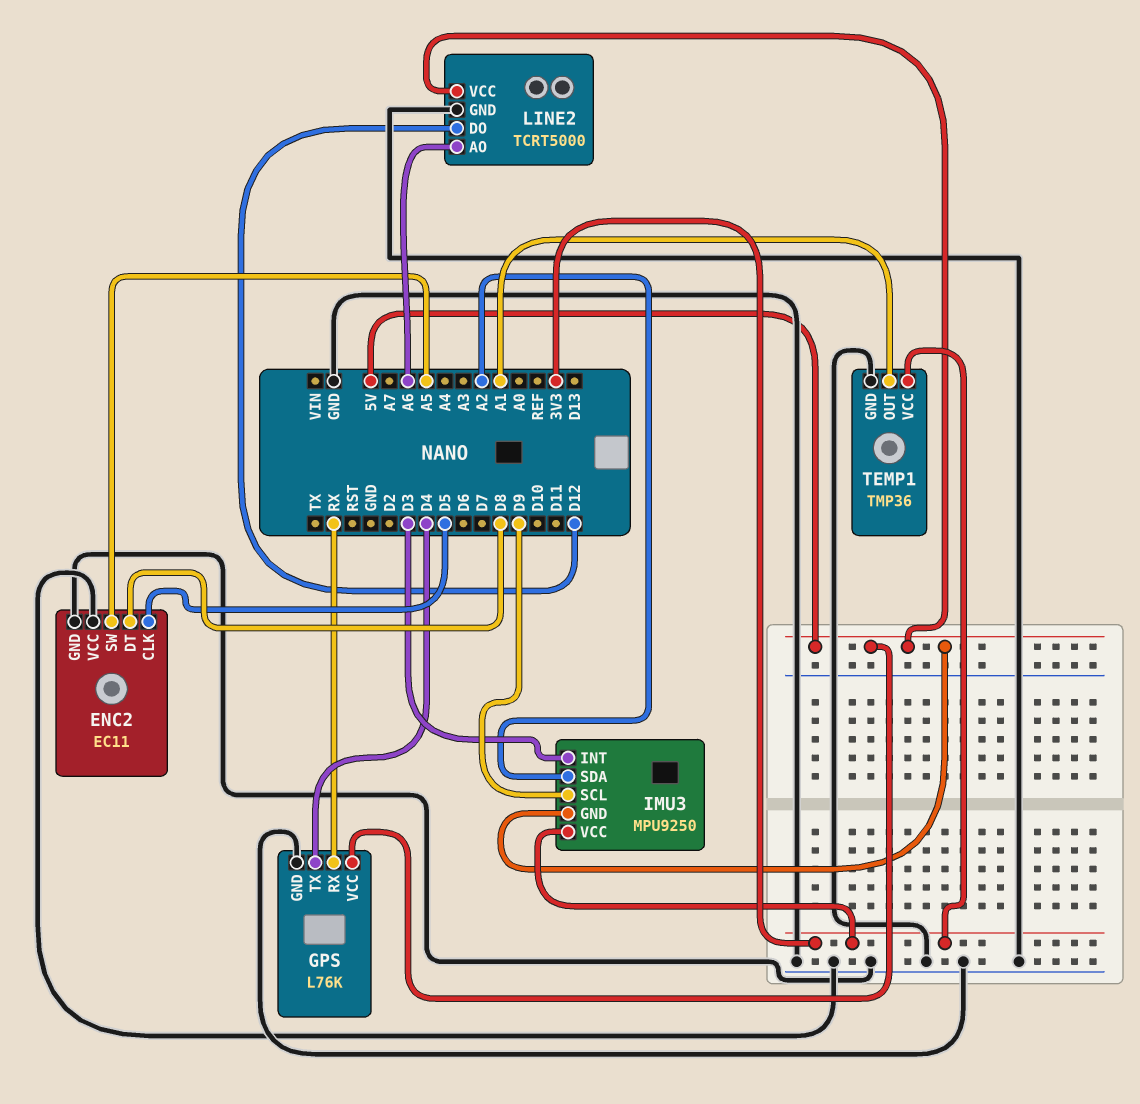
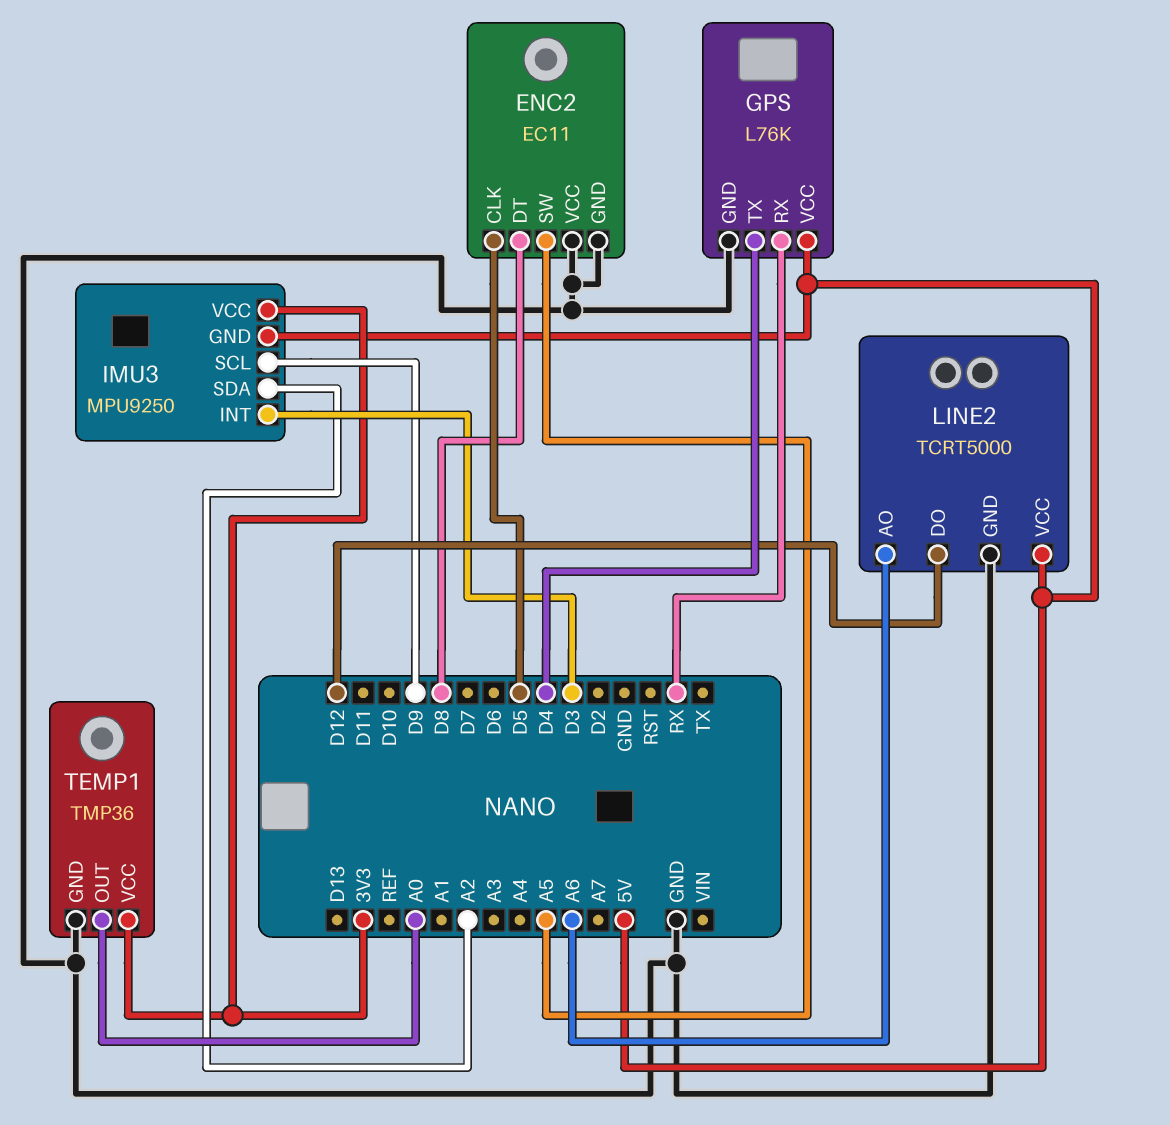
TEMP1 pin OUT: A1 -> A0

